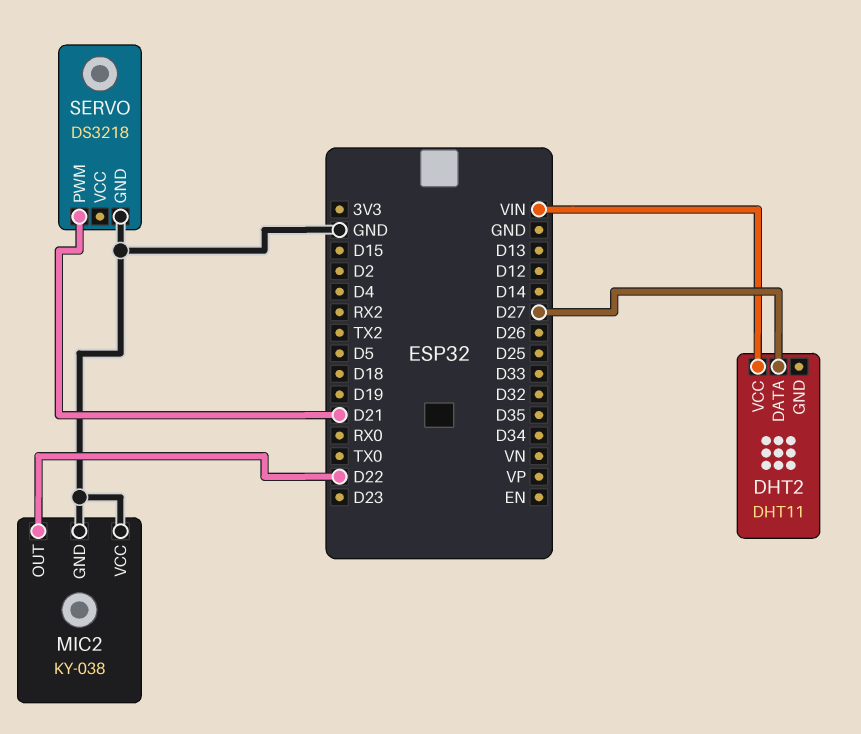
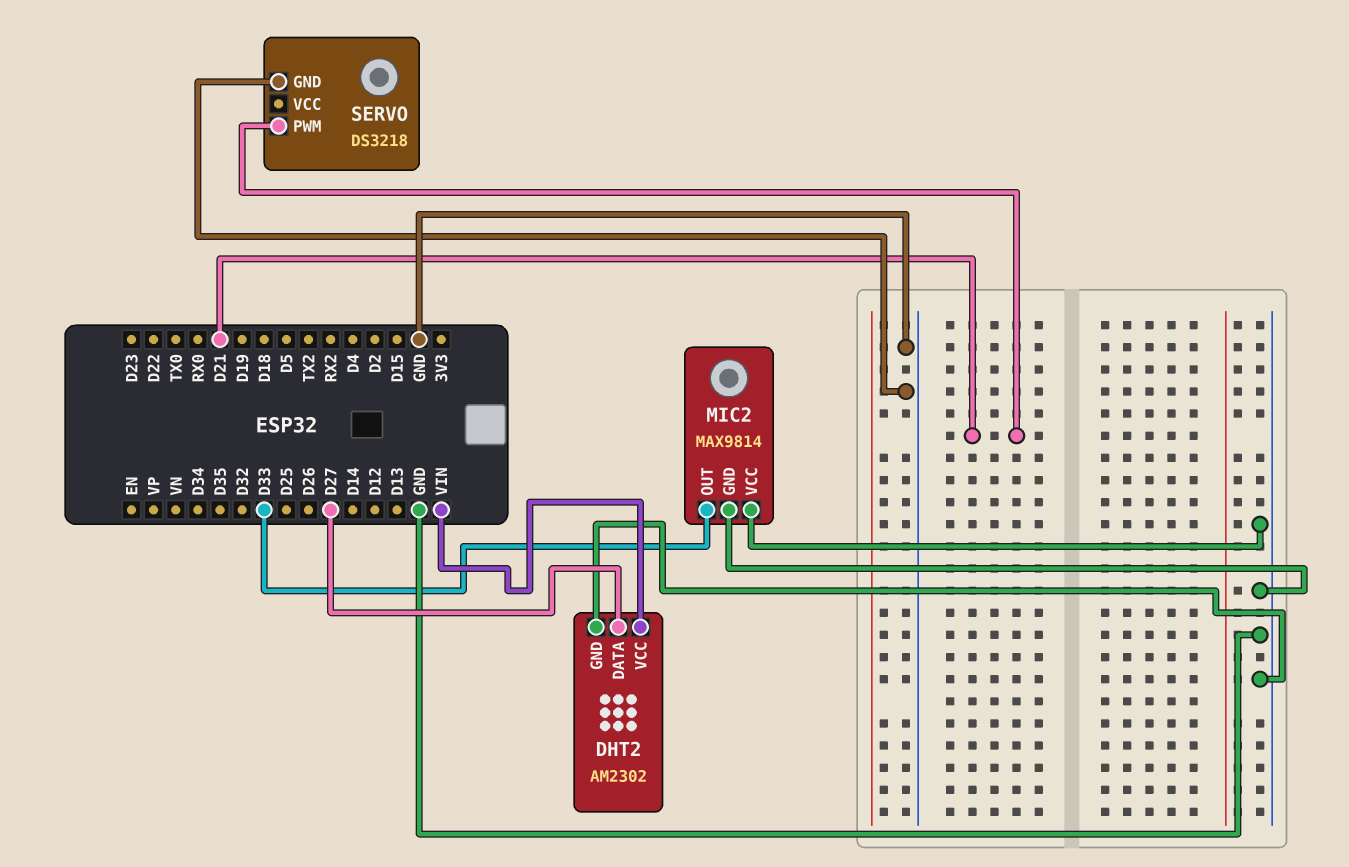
DHT2: DHT11 -> AM2302
DHT2 pin GND: none -> GND
MIC2: KY-038 -> MAX9814
MIC2 pin OUT: D22 -> D33

